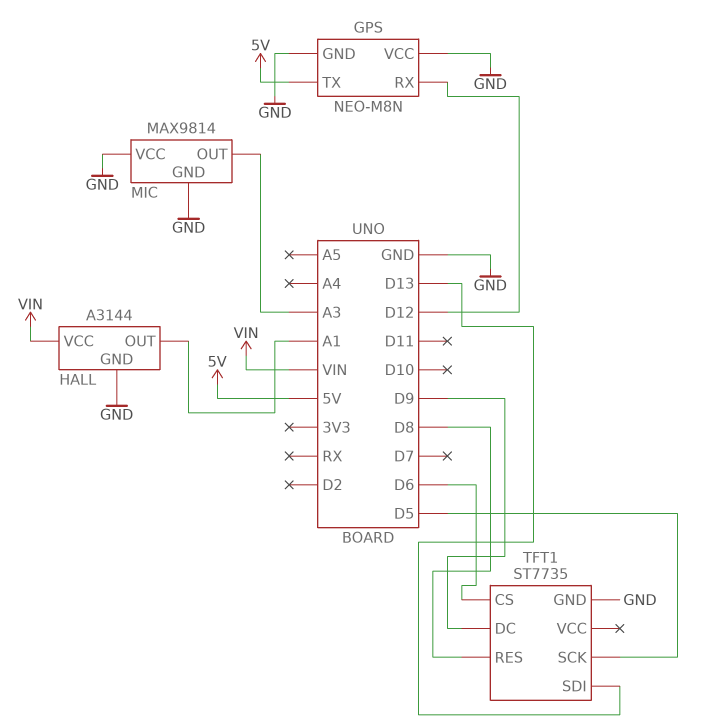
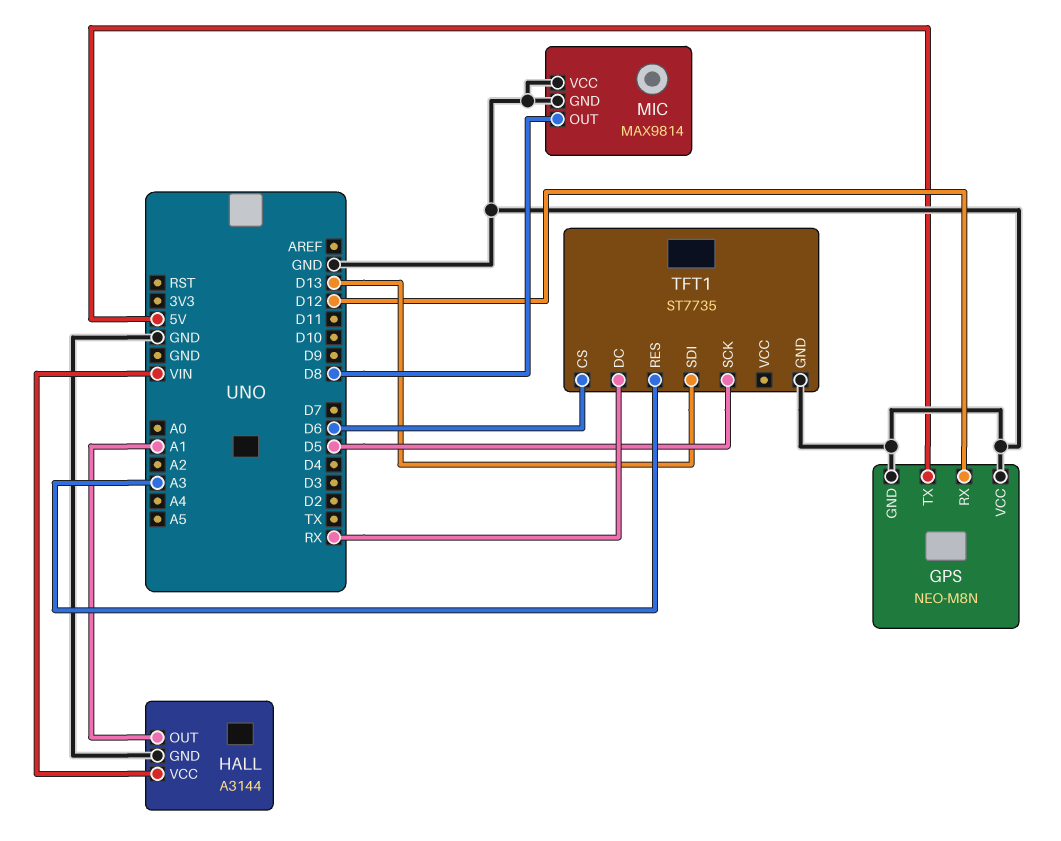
MIC pin OUT: A3 -> D8
TFT1 pin DC: D9 -> RX
TFT1 pin RES: D8 -> A3

